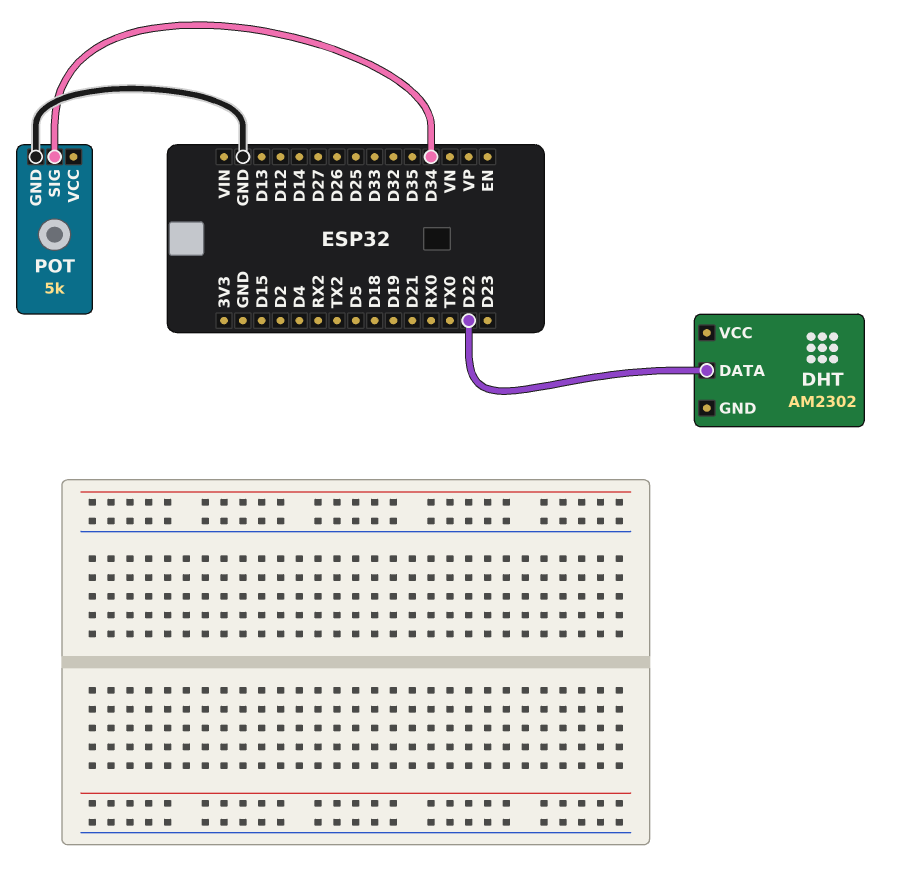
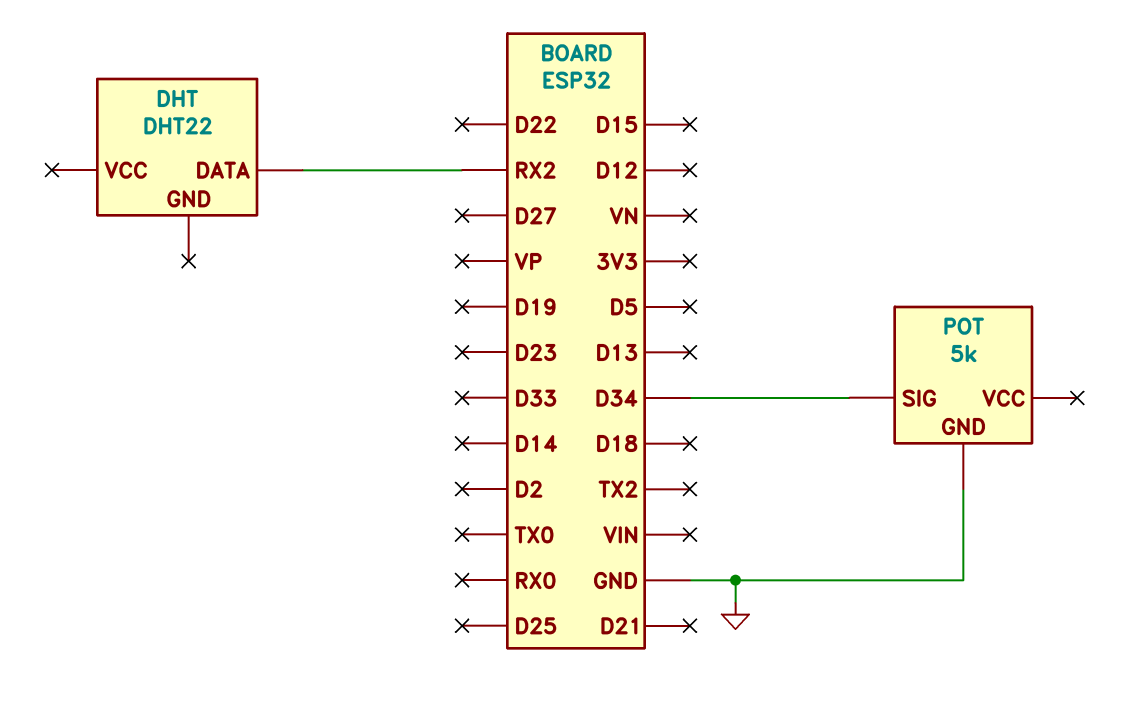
DHT: AM2302 -> DHT22
DHT pin DATA: D22 -> RX2

